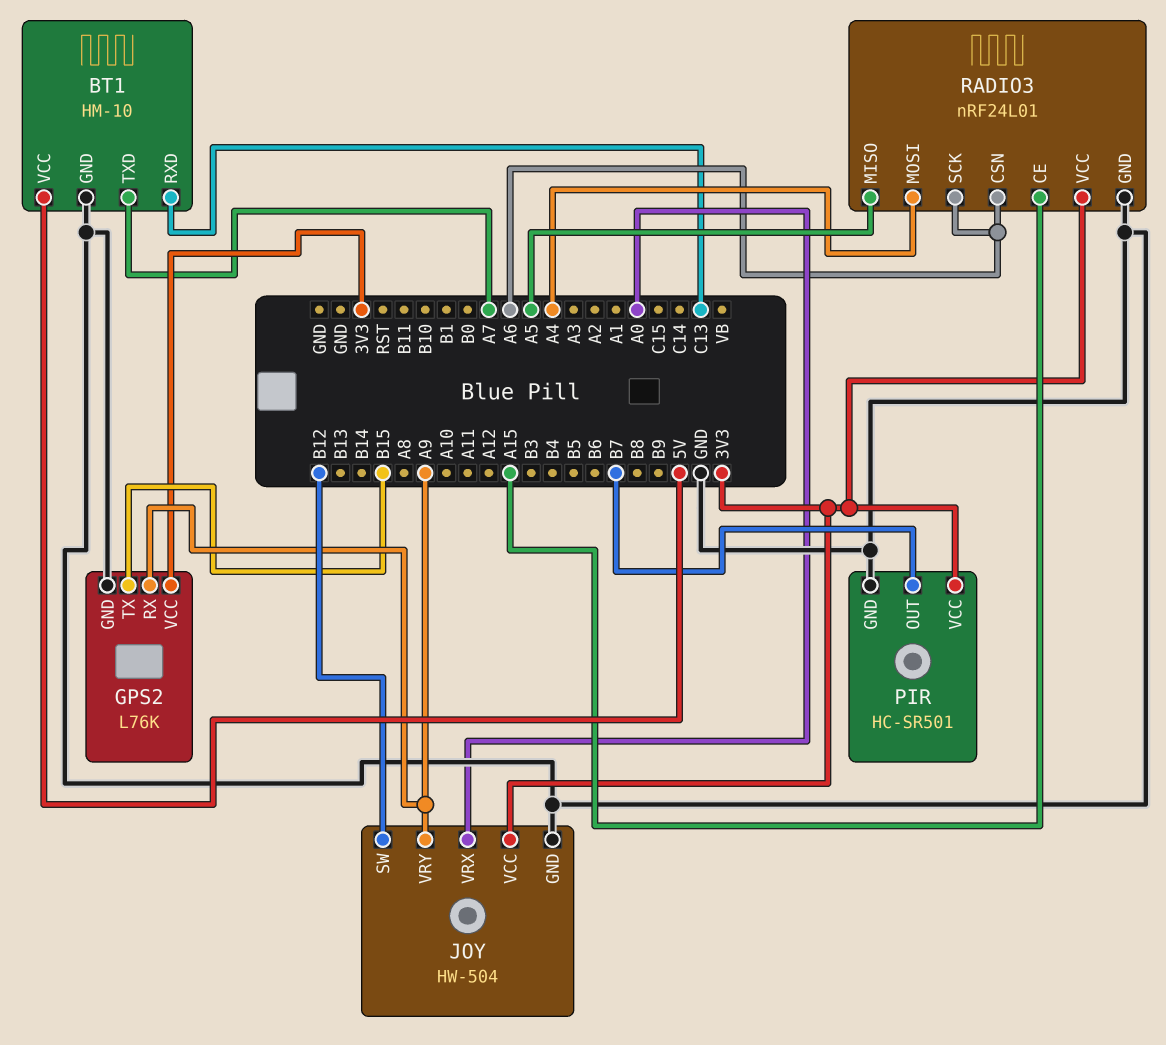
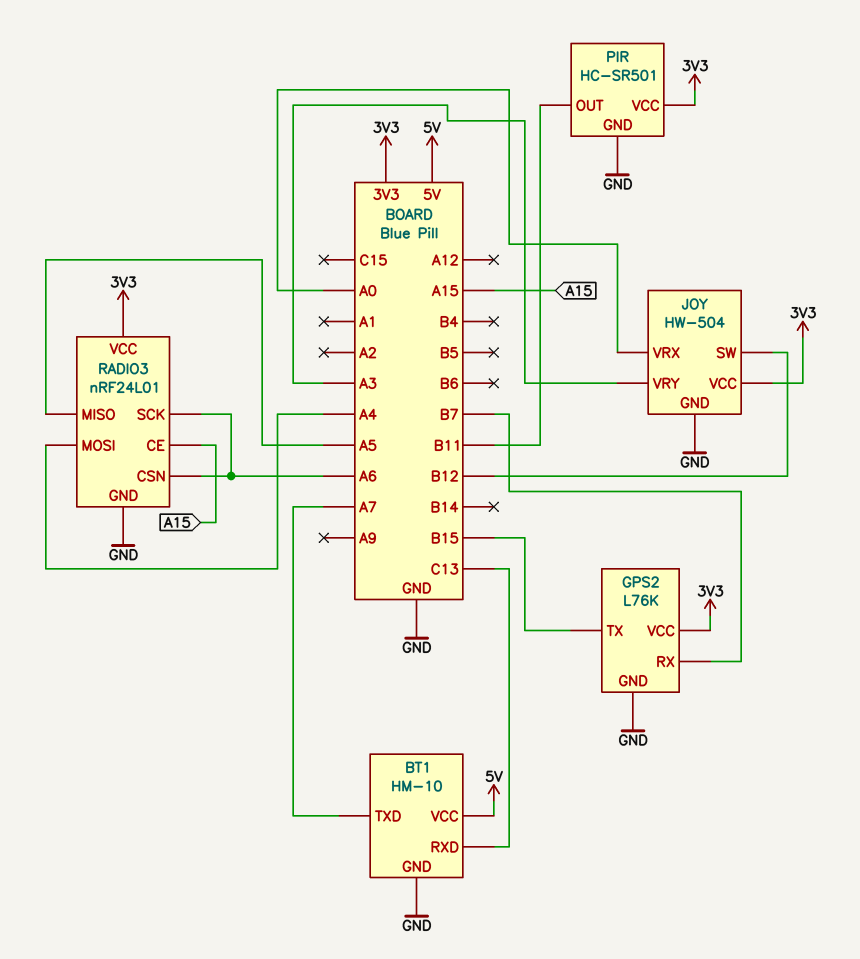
GPS2 pin RX: A9 -> B7
JOY pin VRY: A9 -> A3
PIR pin OUT: B7 -> B11

